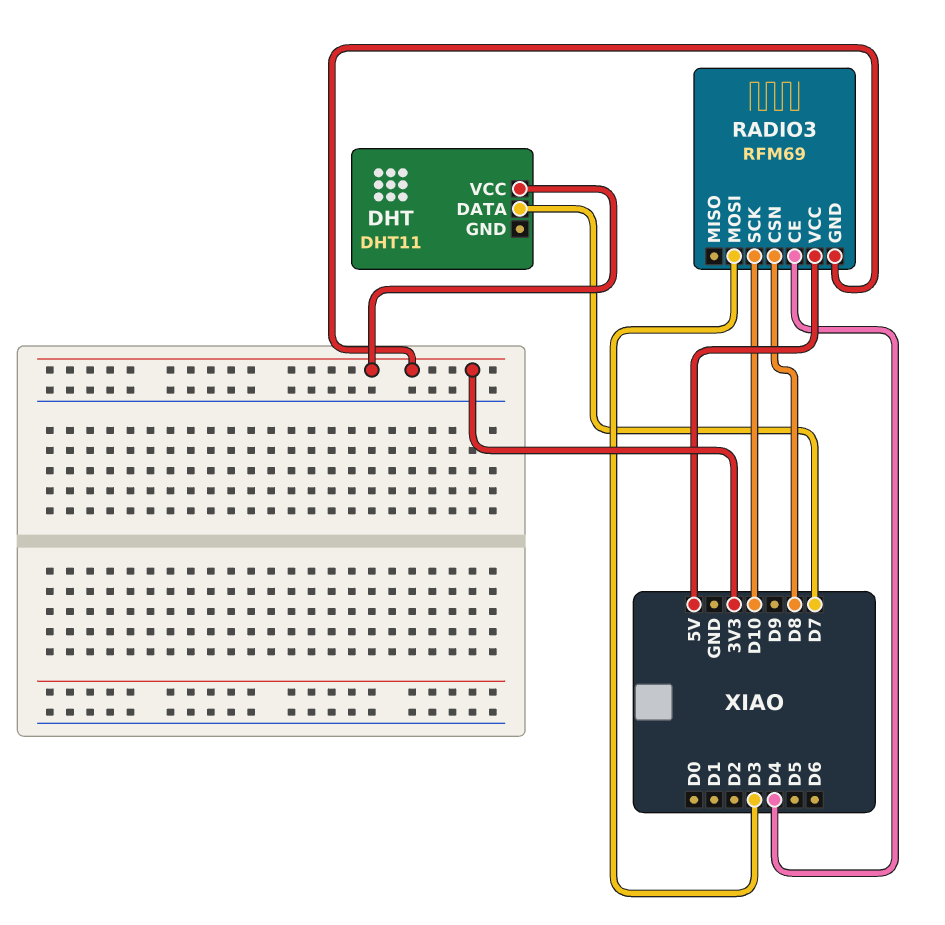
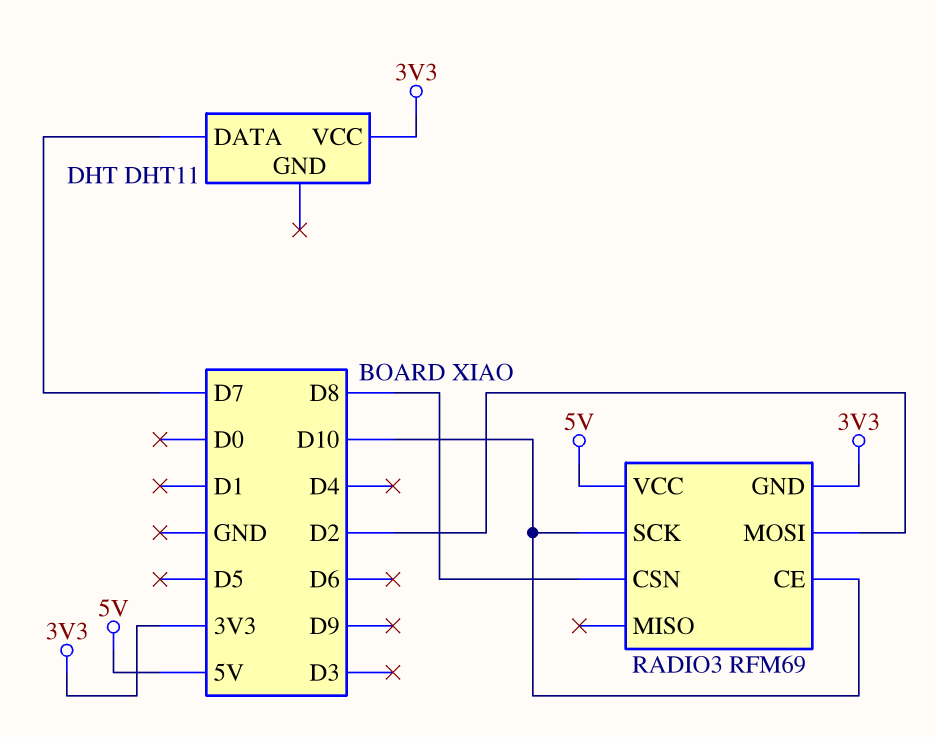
RADIO3 pin CE: D4 -> D10
RADIO3 pin MOSI: D3 -> D2

